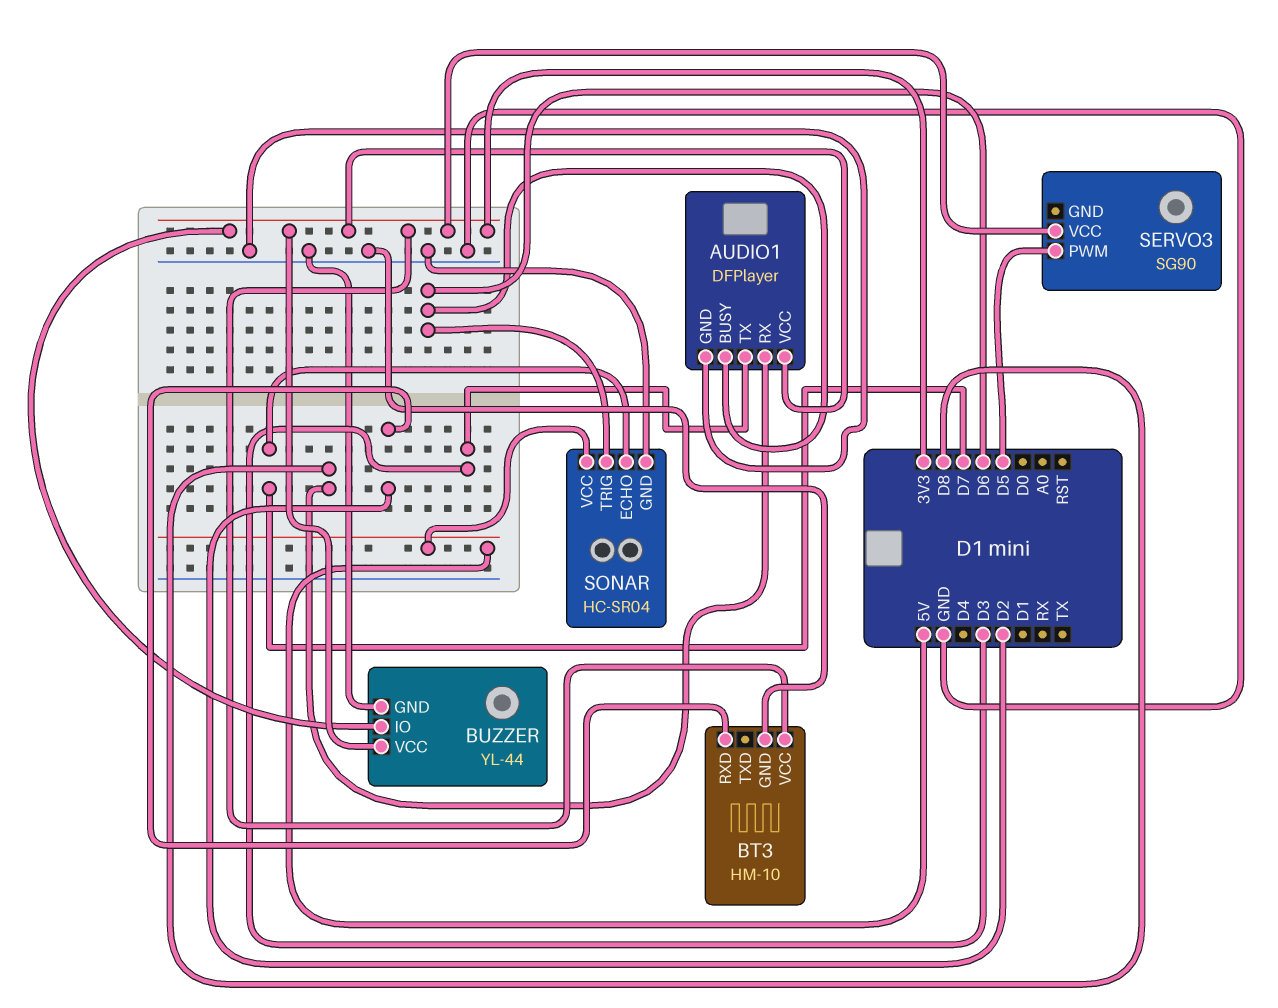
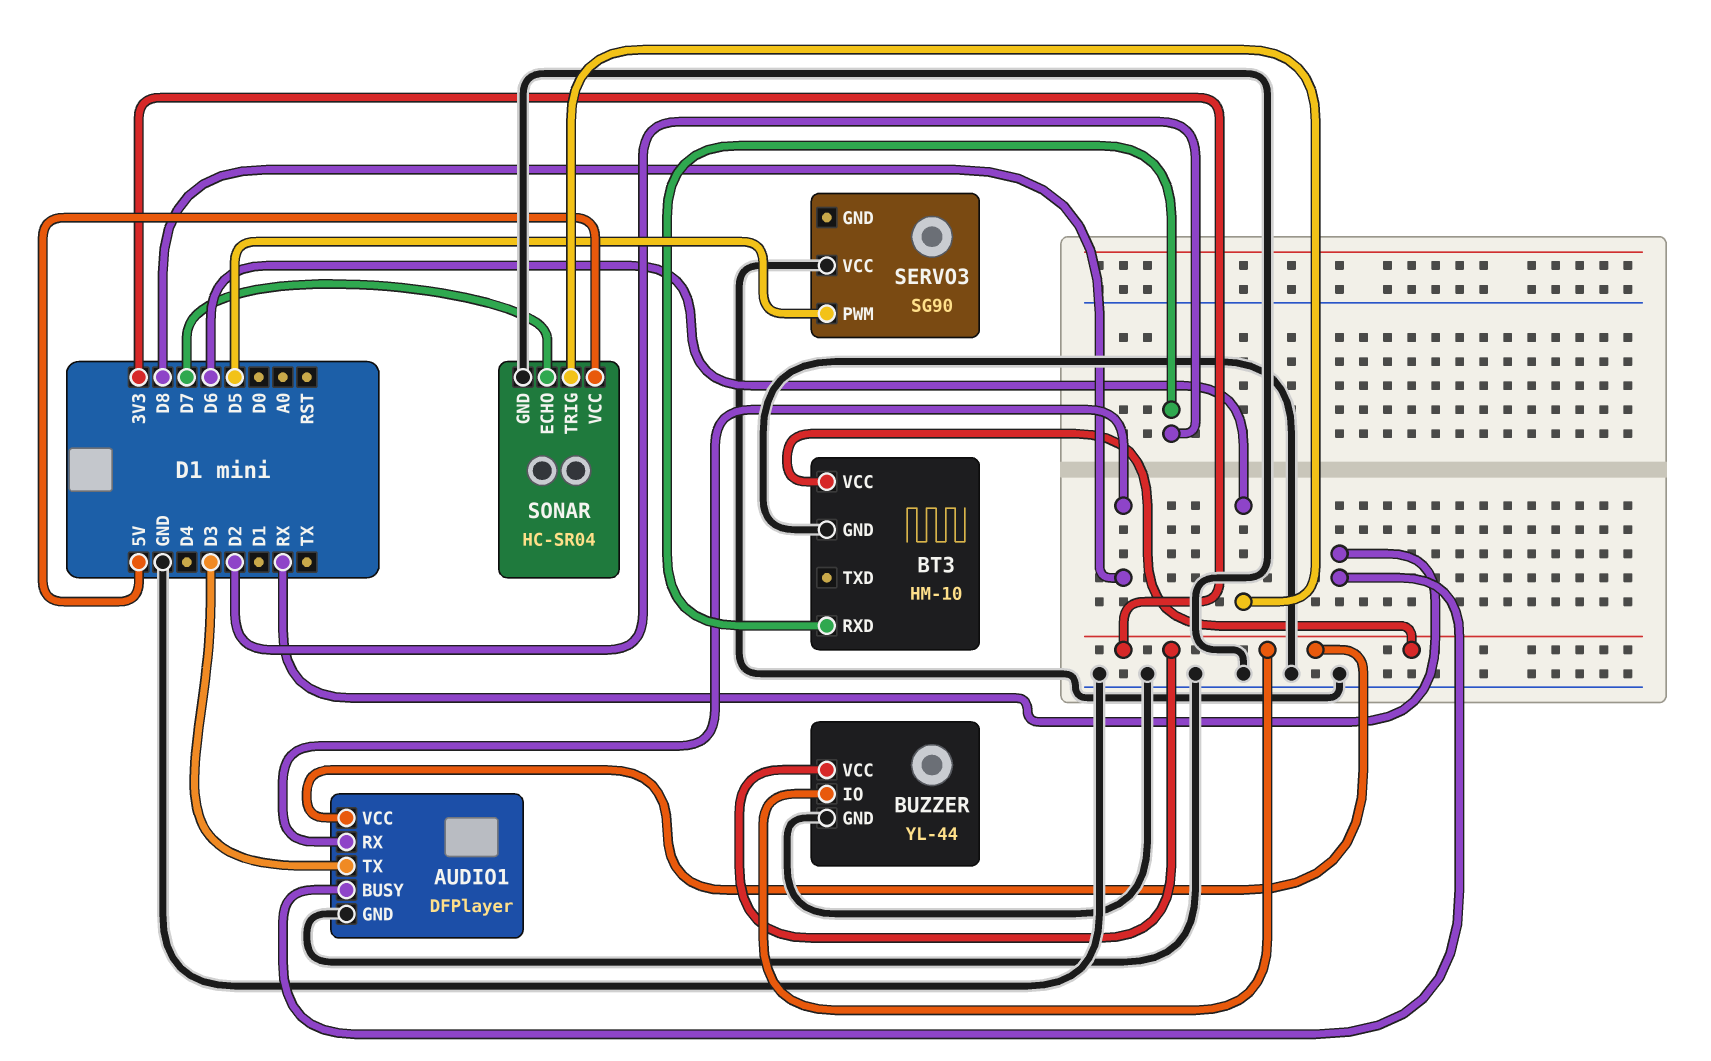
AUDIO1 pin BUSY: D6 -> RX
SERVO3 pin VCC: 3V3 -> GND

